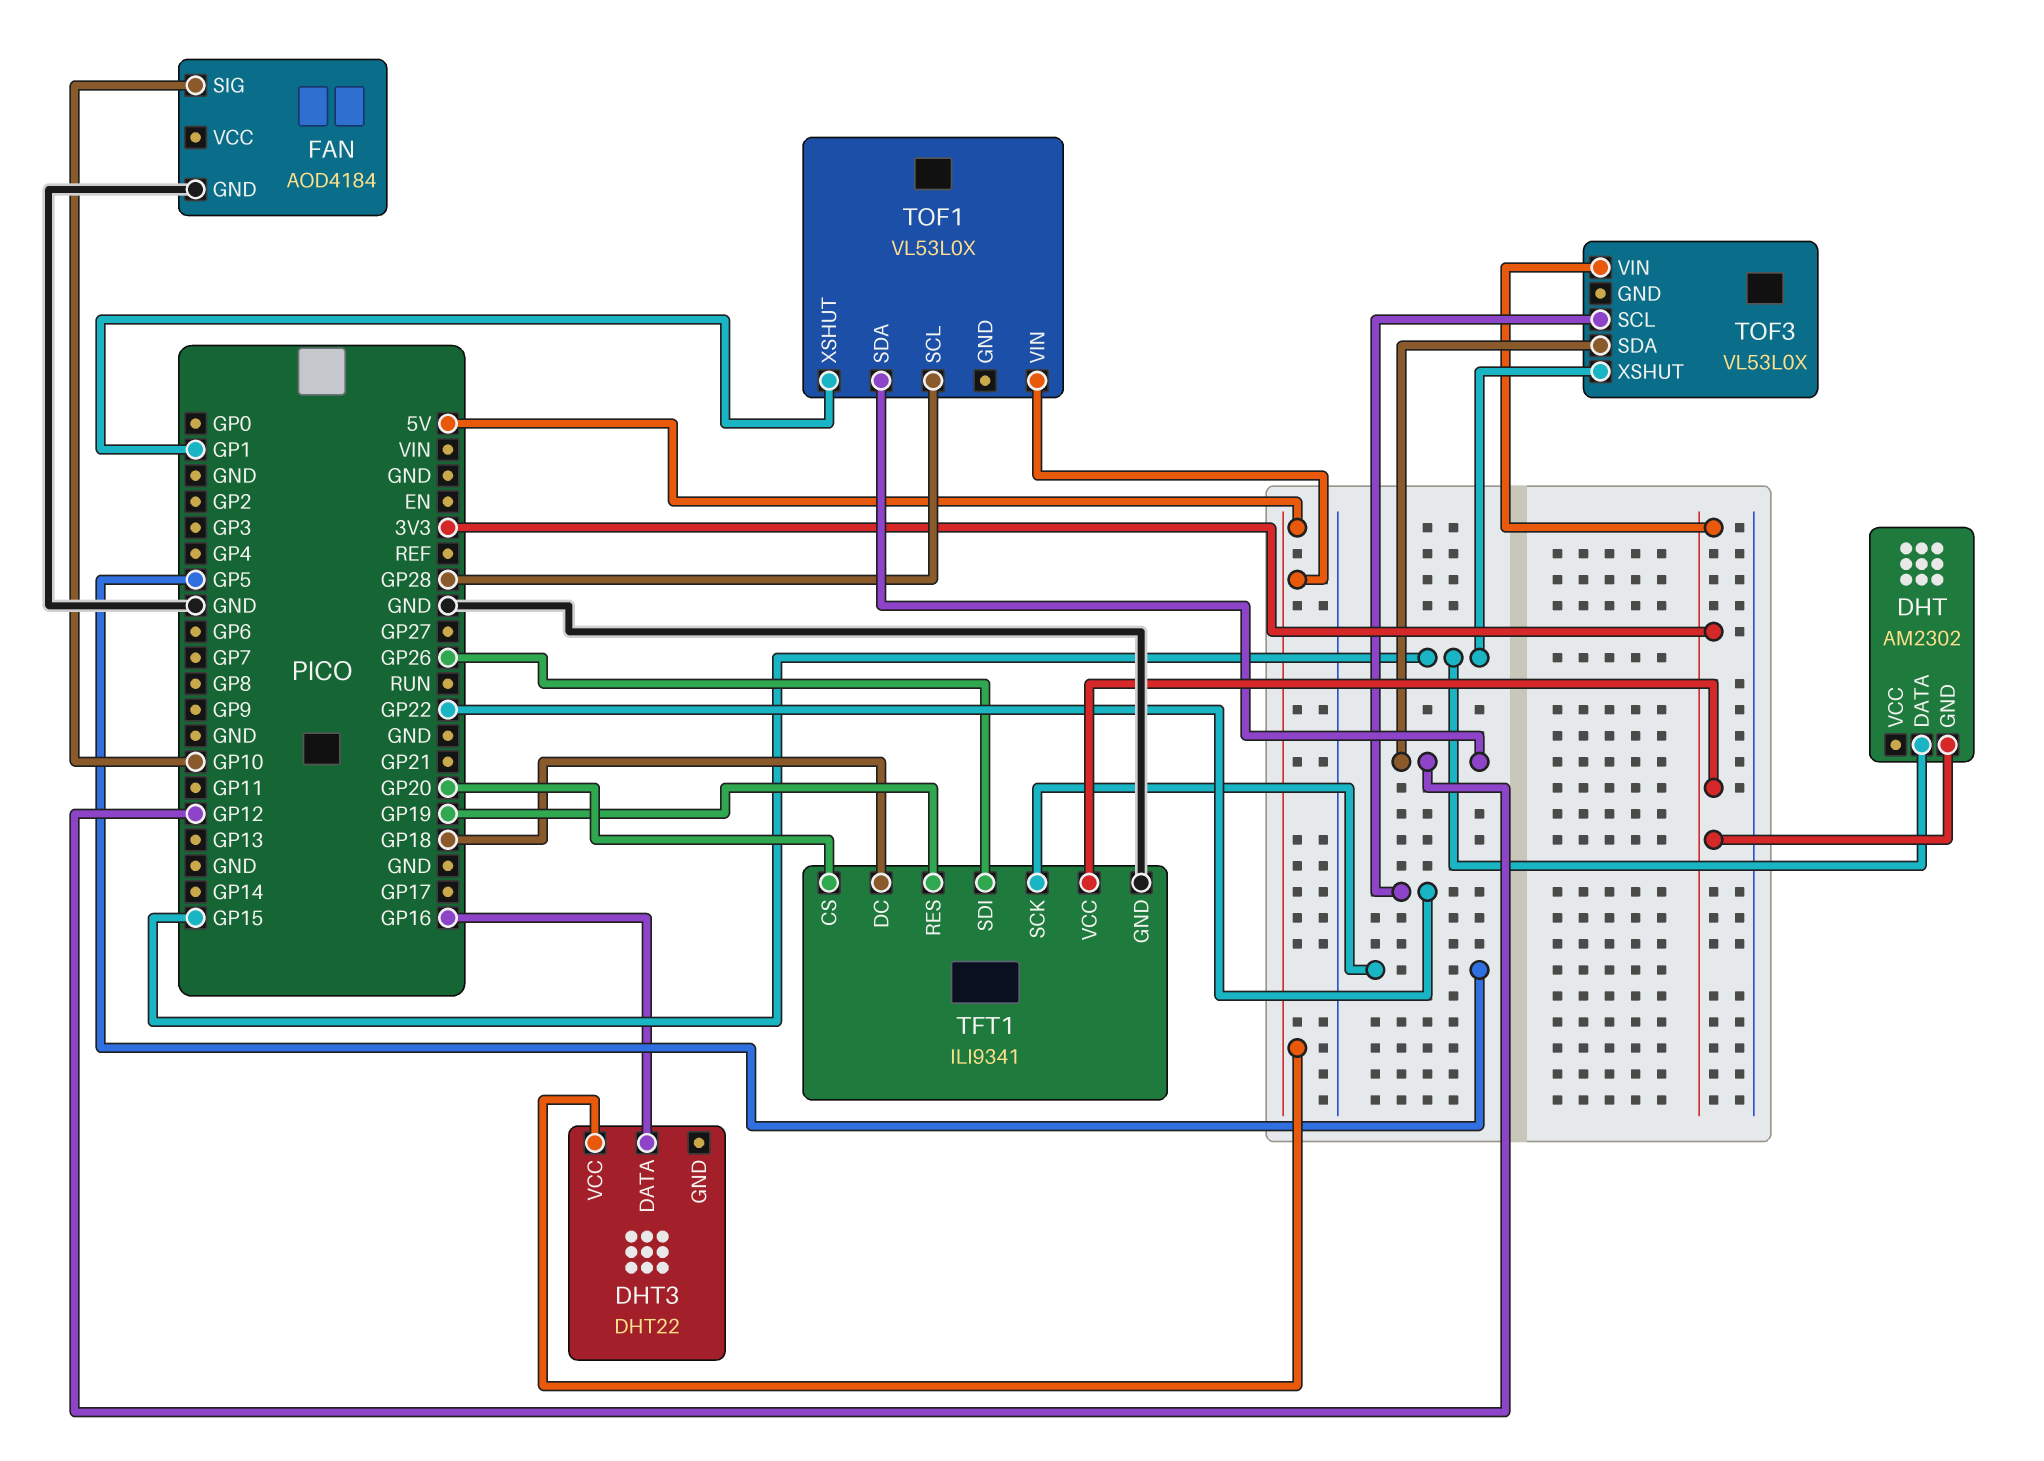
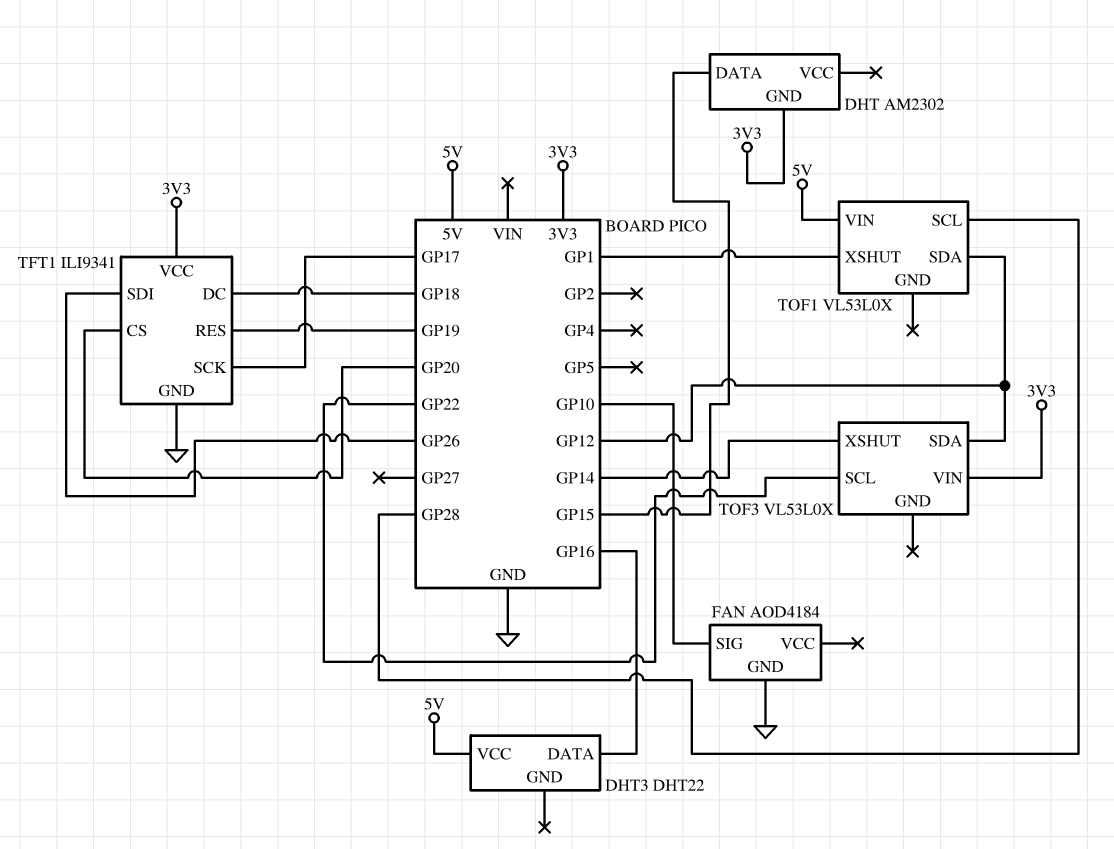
TFT1 pin SCK: GP5 -> GP17
TOF3 pin XSHUT: GP15 -> GP14

